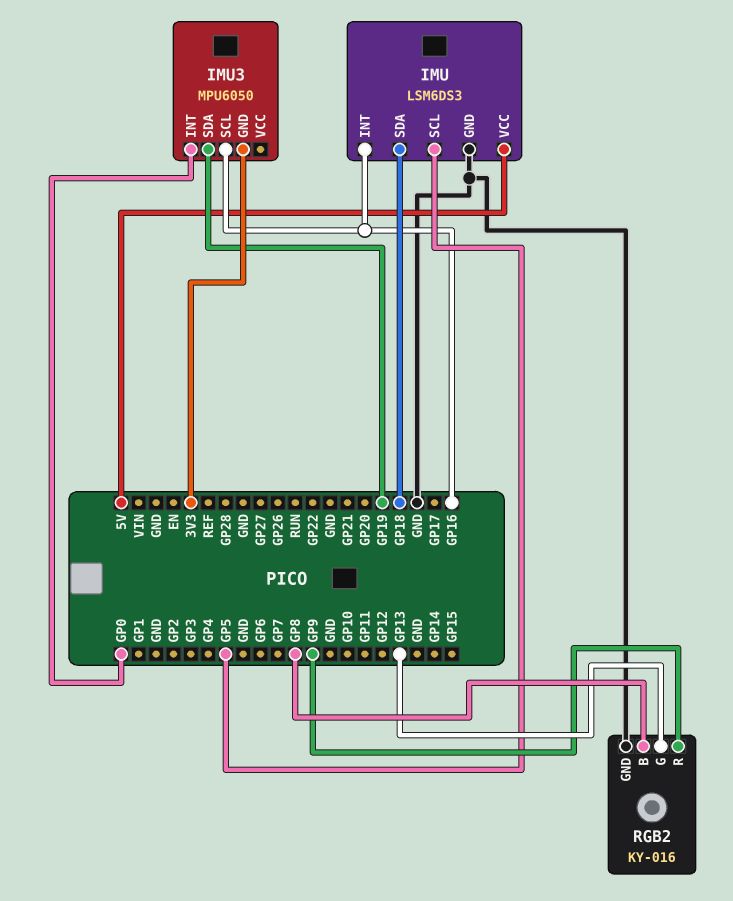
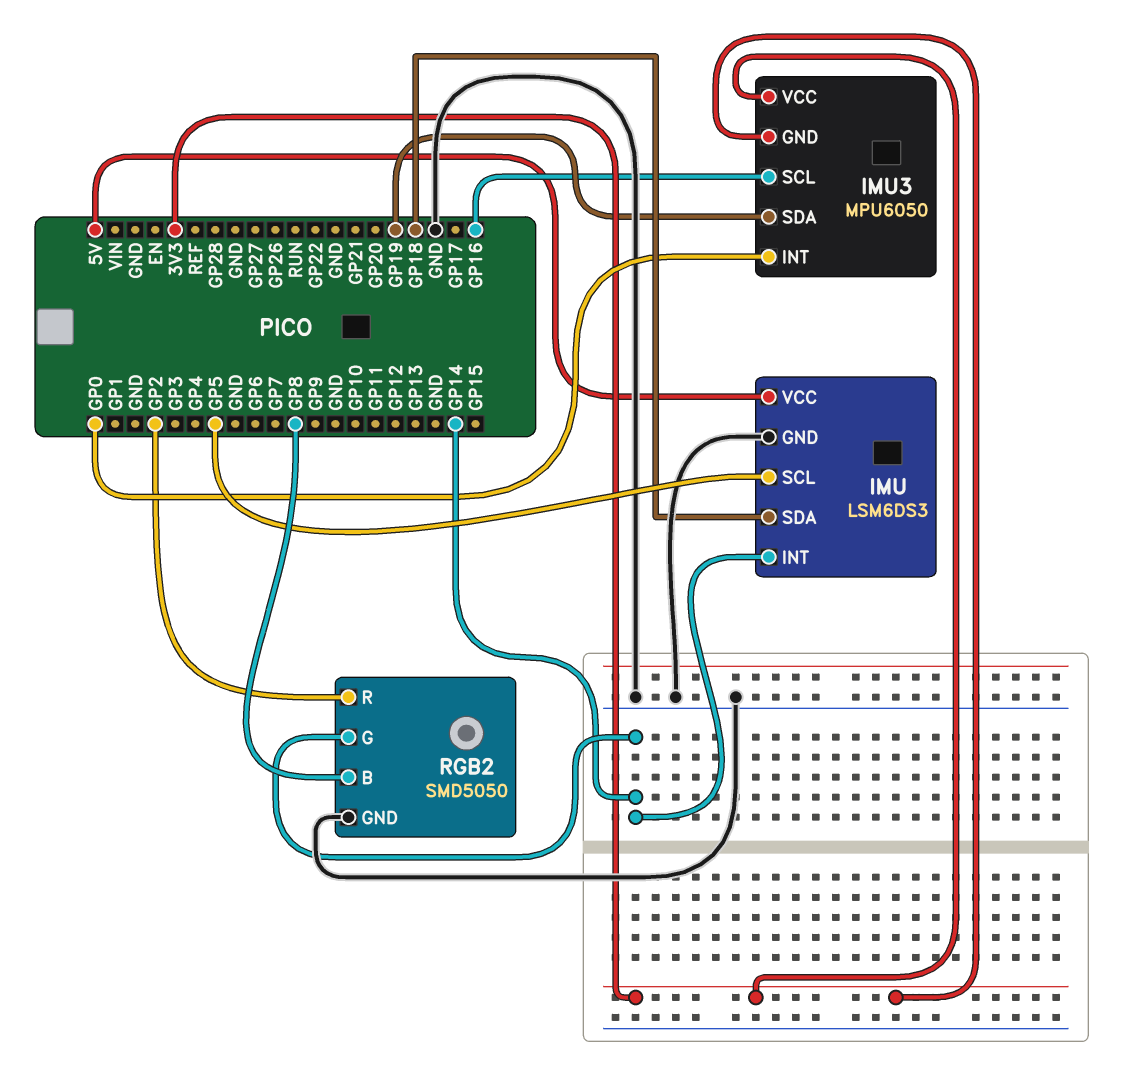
IMU pin INT: GP16 -> GP14
IMU3 pin VCC: none -> 3V3
RGB2: KY-016 -> SMD5050
RGB2 pin G: GP13 -> GP14
RGB2 pin R: GP9 -> GP2

